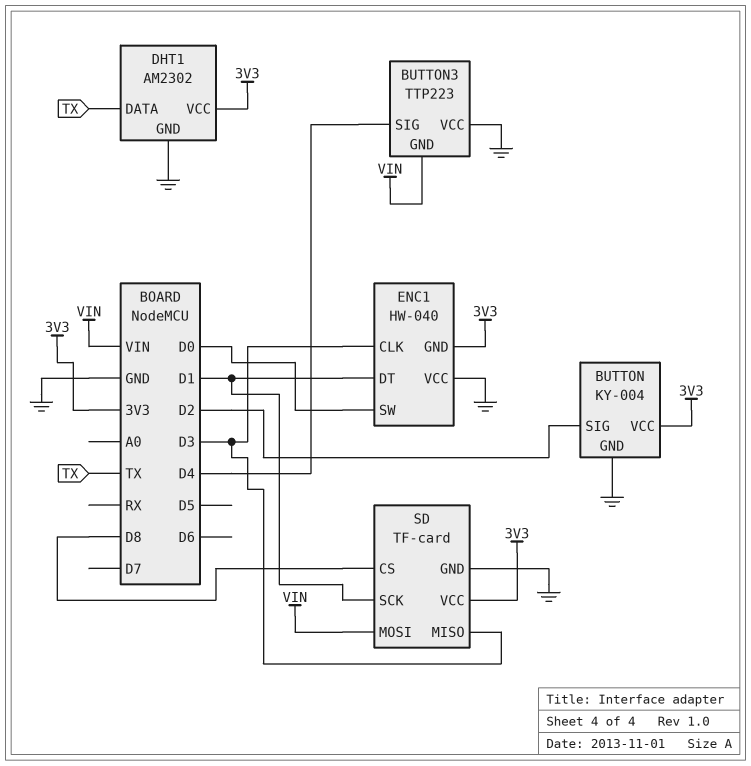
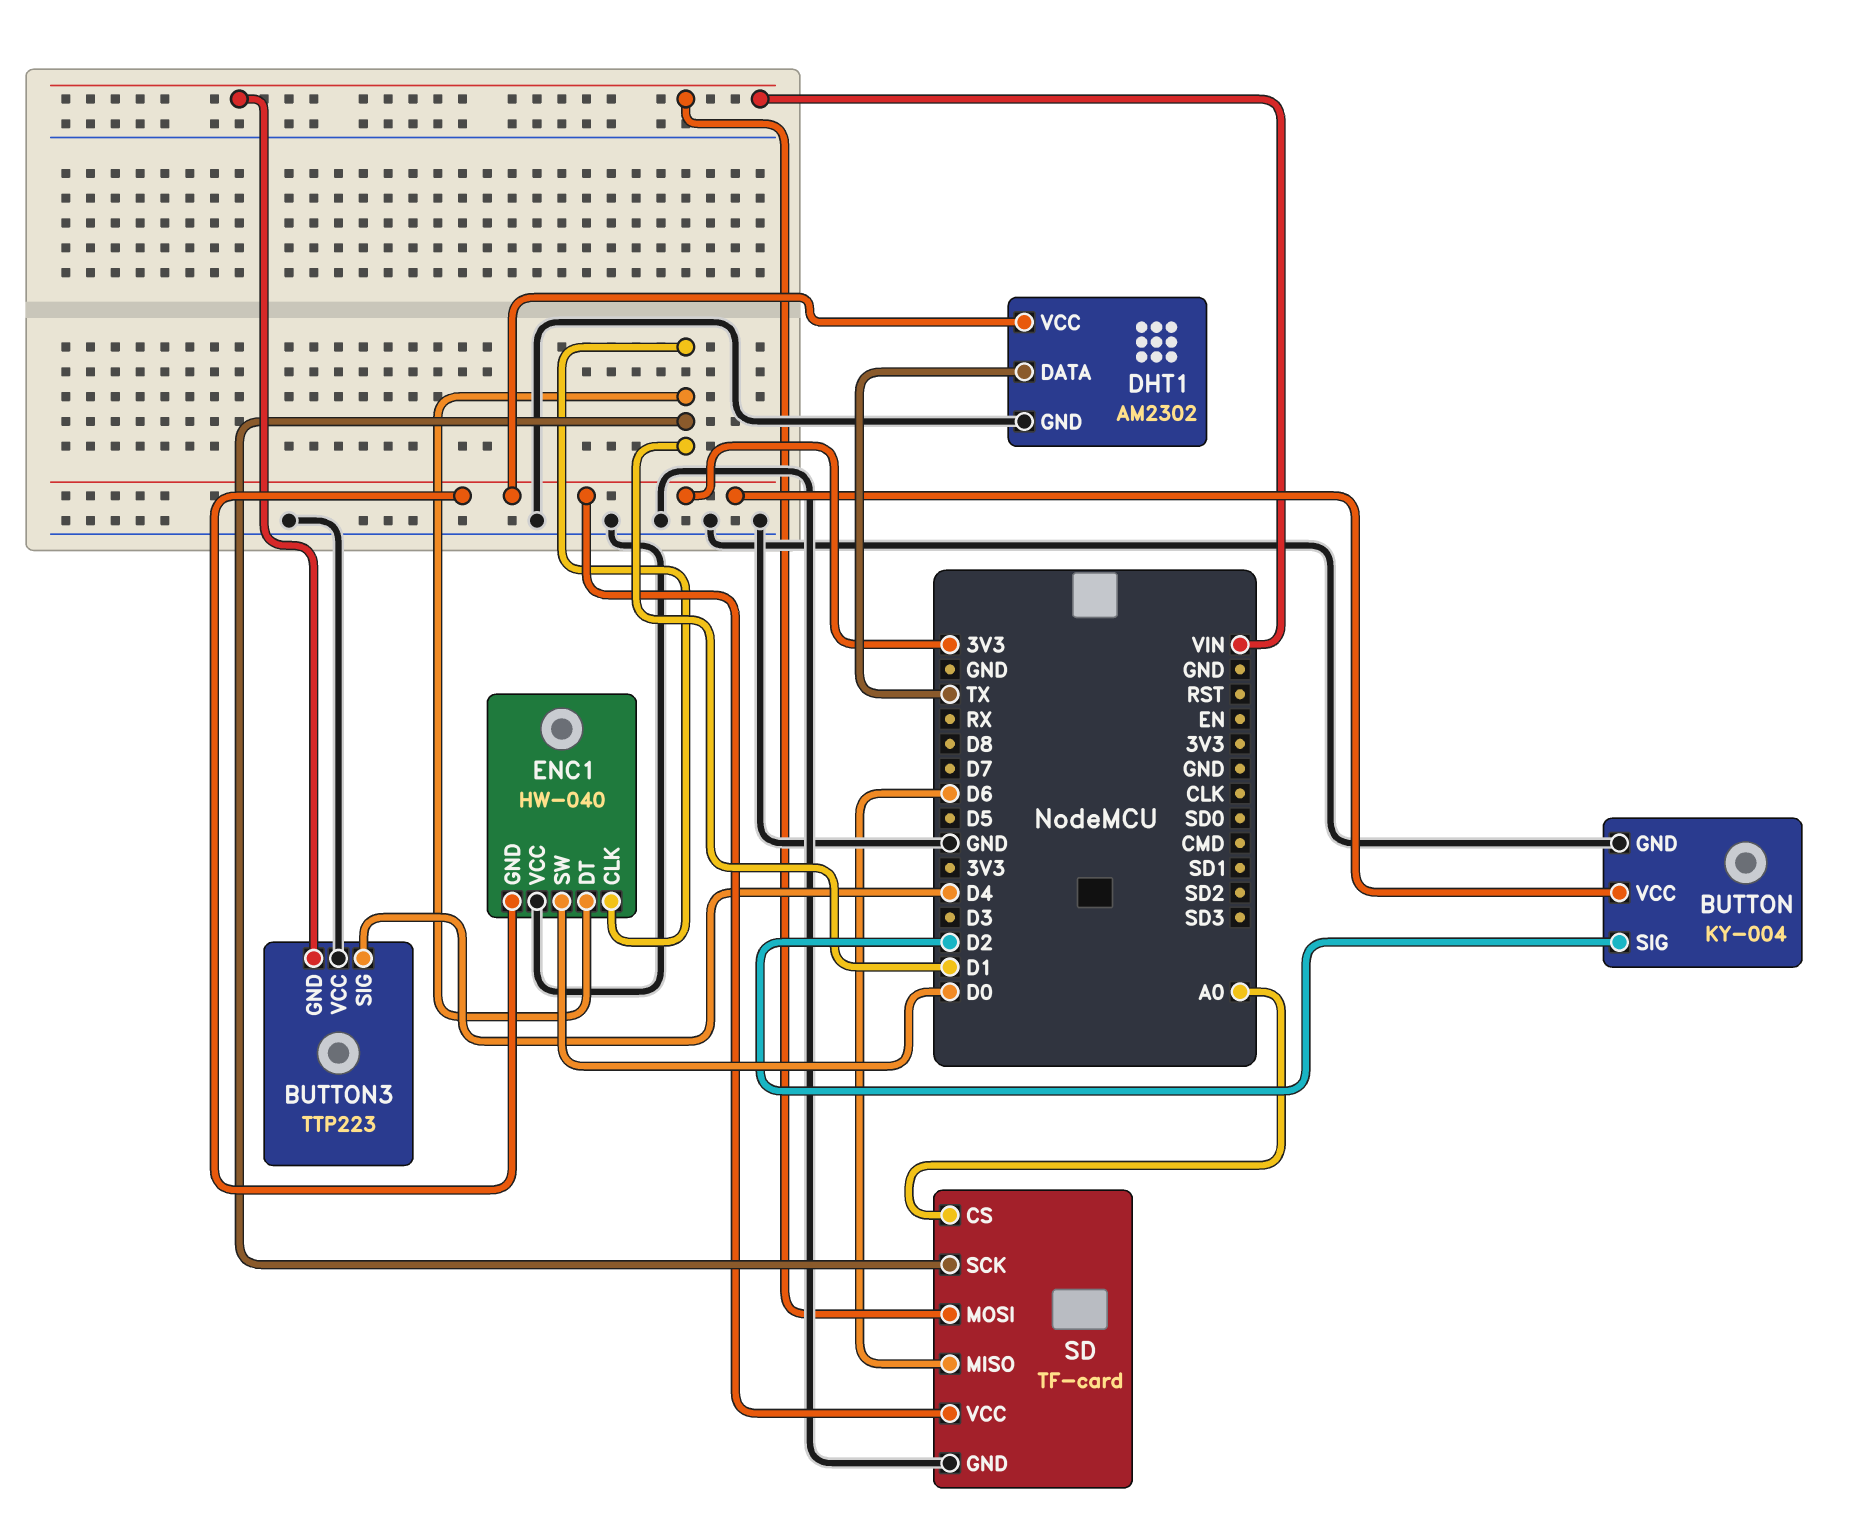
ENC1 pin CLK: D3 -> D1
SD pin CS: D8 -> A0
SD pin MISO: D3 -> D6

